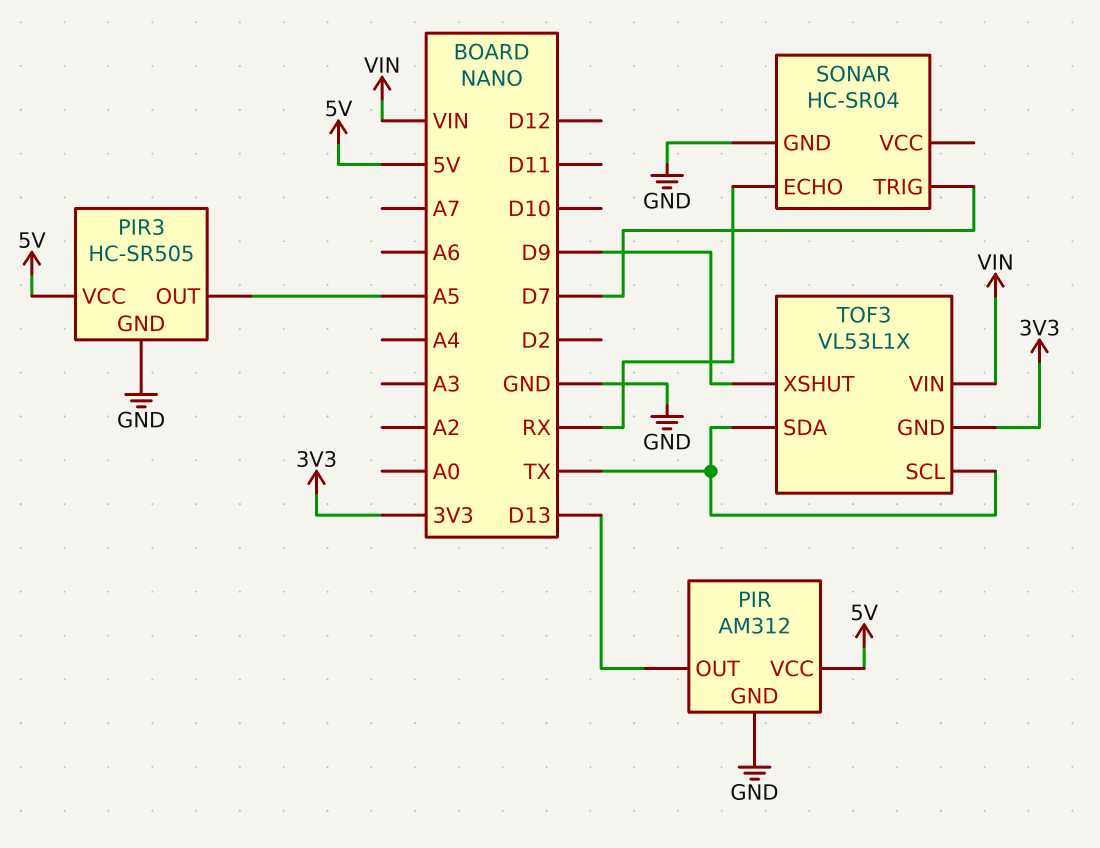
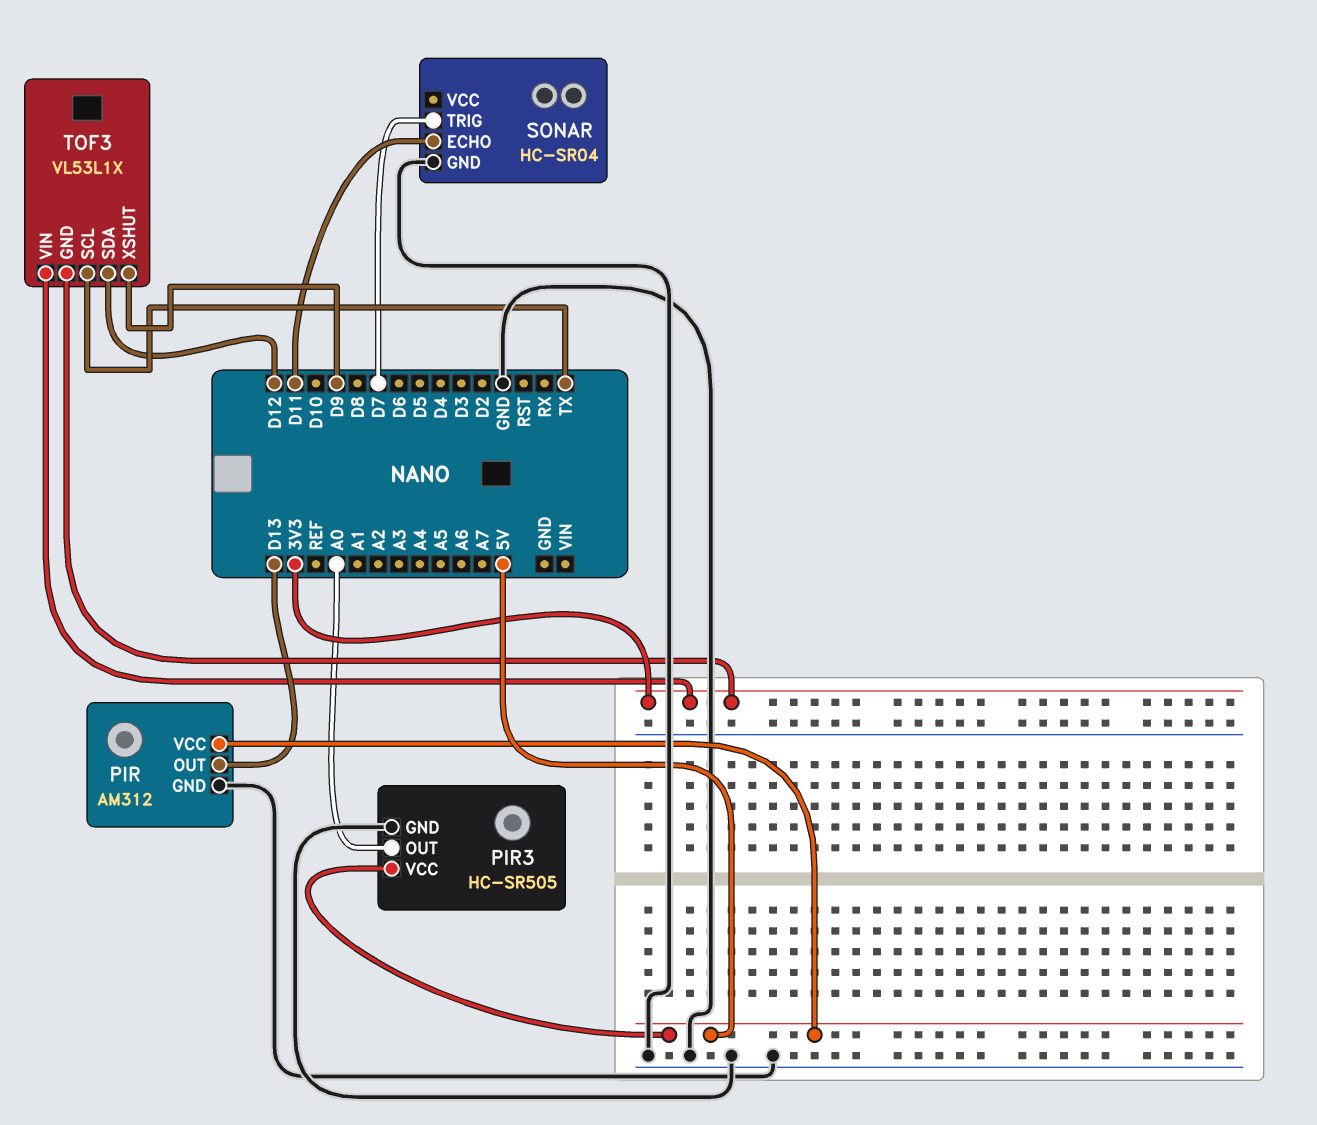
PIR3 pin OUT: A5 -> A0
SONAR pin ECHO: RX -> D11
TOF3 pin SDA: TX -> D12
TOF3 pin VIN: VIN -> 3V3

